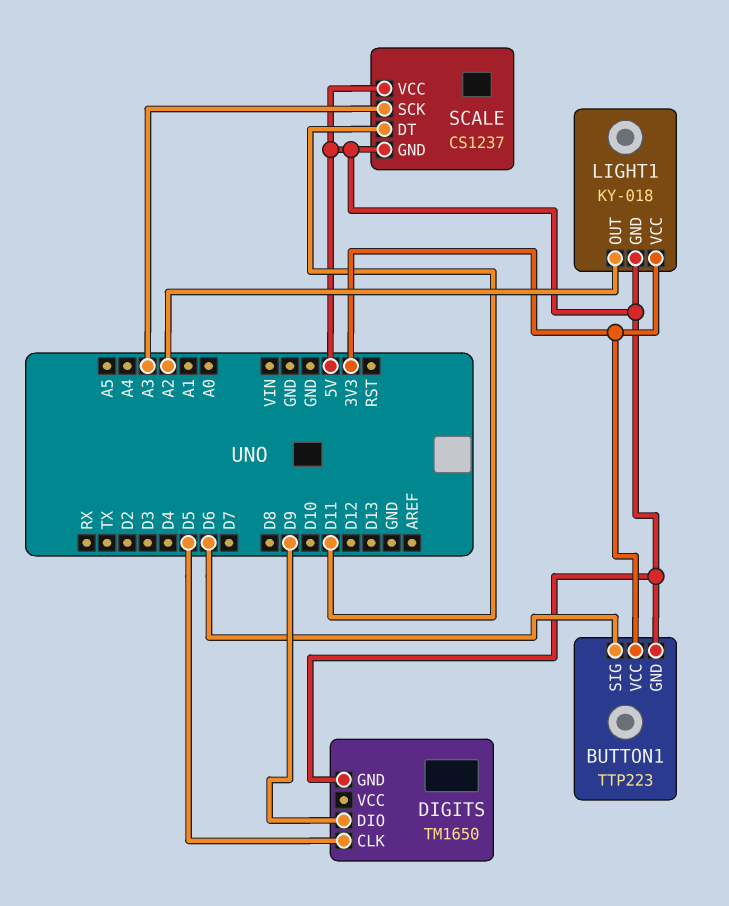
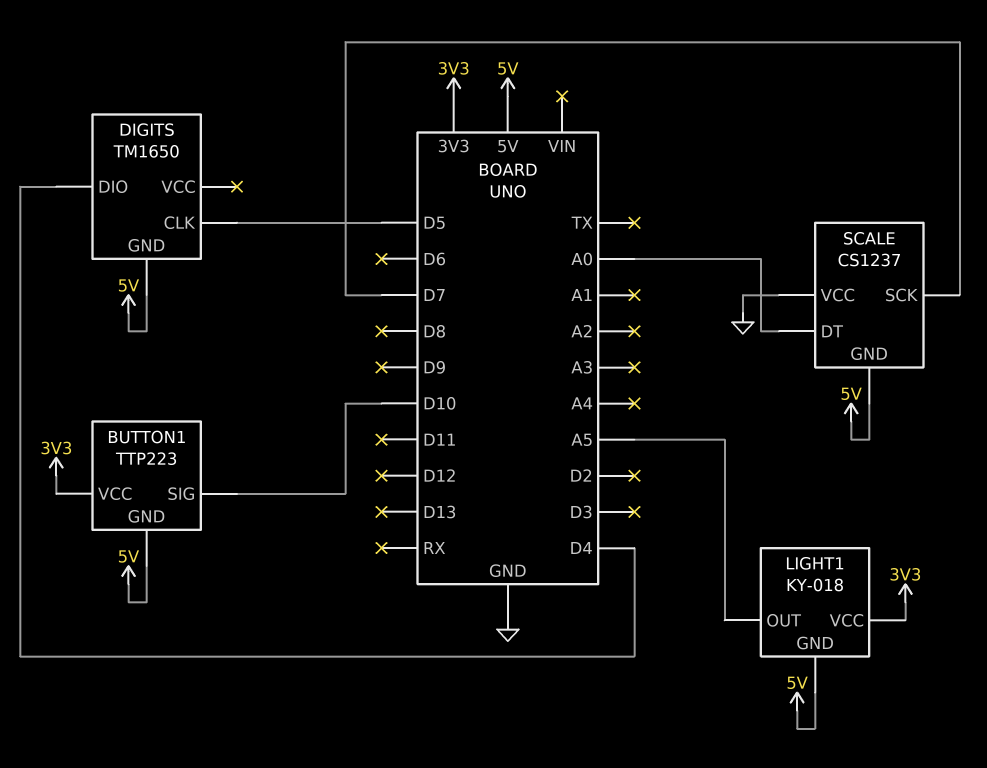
BUTTON1 pin SIG: D6 -> D10
DIGITS pin DIO: D9 -> D4
LIGHT1 pin OUT: A2 -> A5
SCALE pin DT: D11 -> A0
SCALE pin SCK: A3 -> D7
SCALE pin VCC: 5V -> GND

